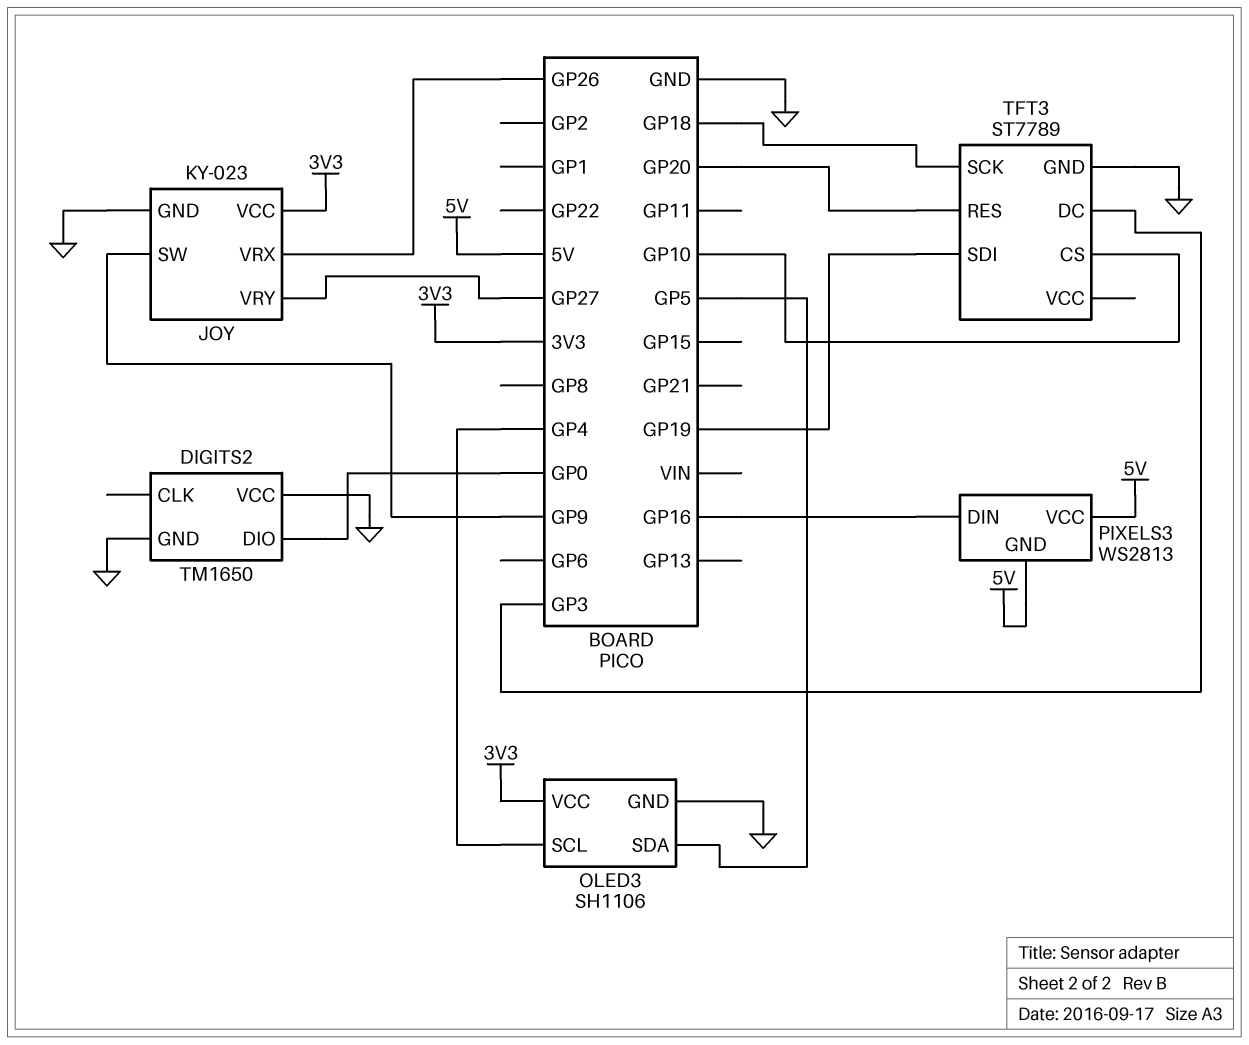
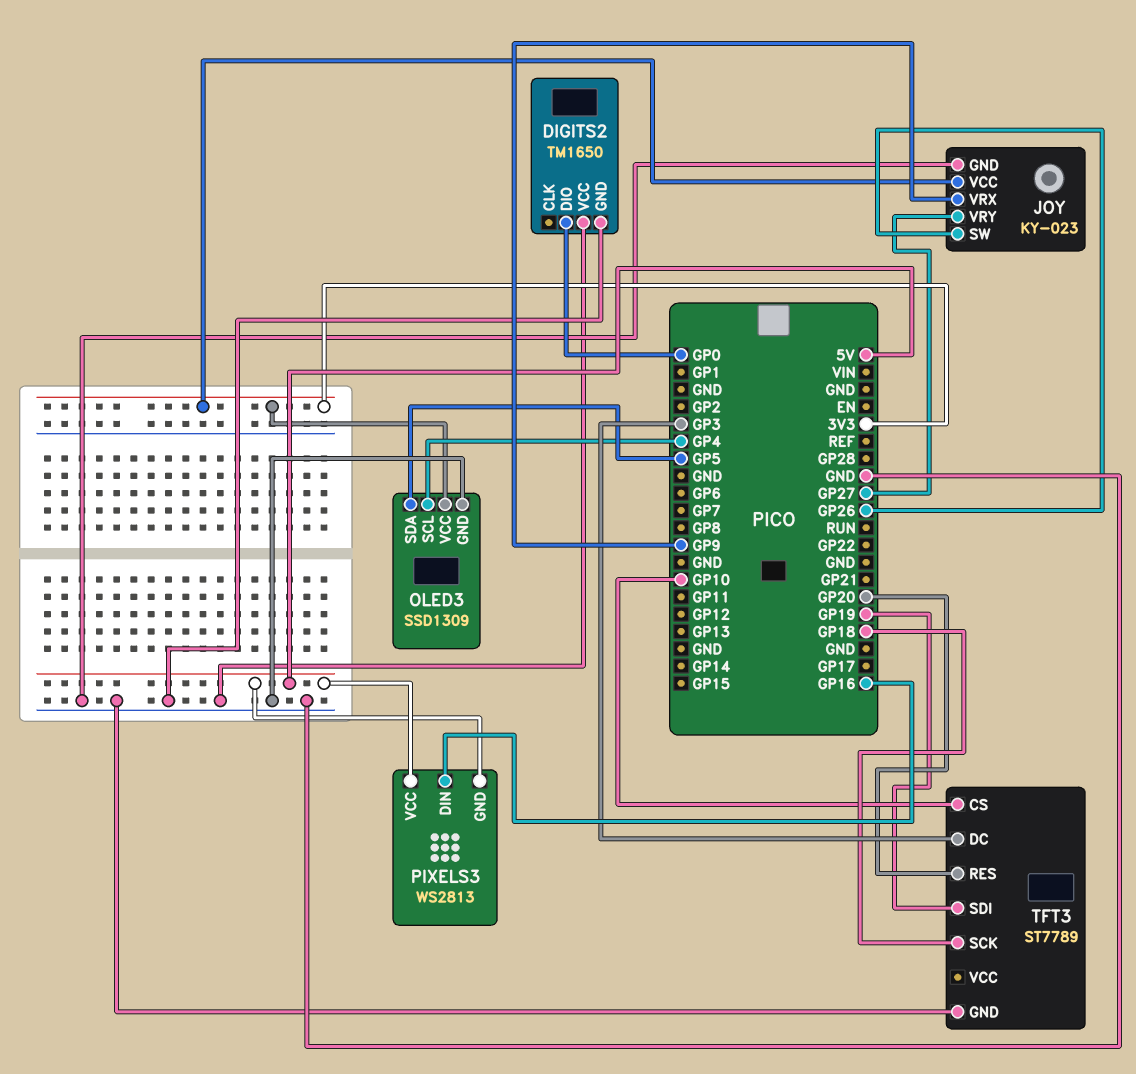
JOY pin SW: GP9 -> GP26
JOY pin VRX: GP26 -> GP9
OLED3: SH1106 -> SSD1309

